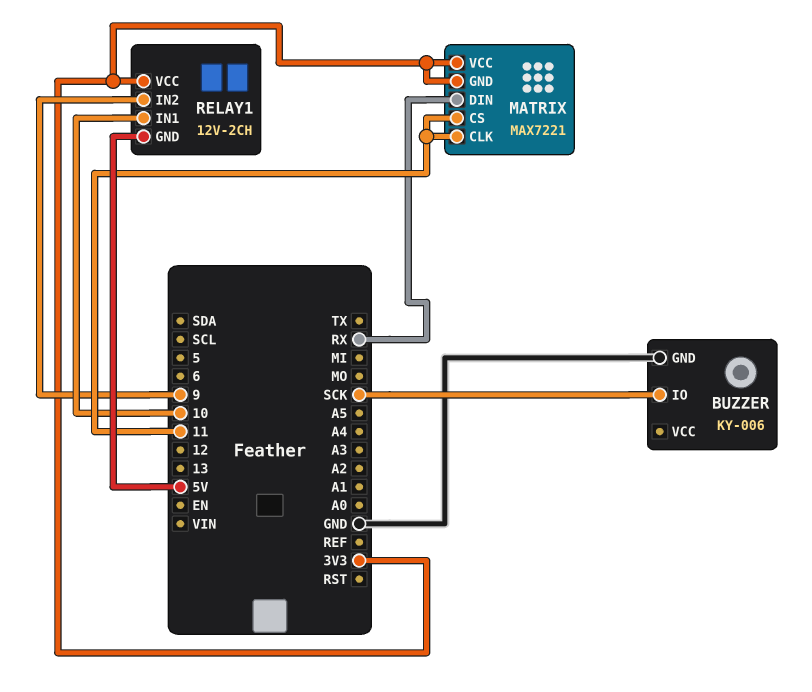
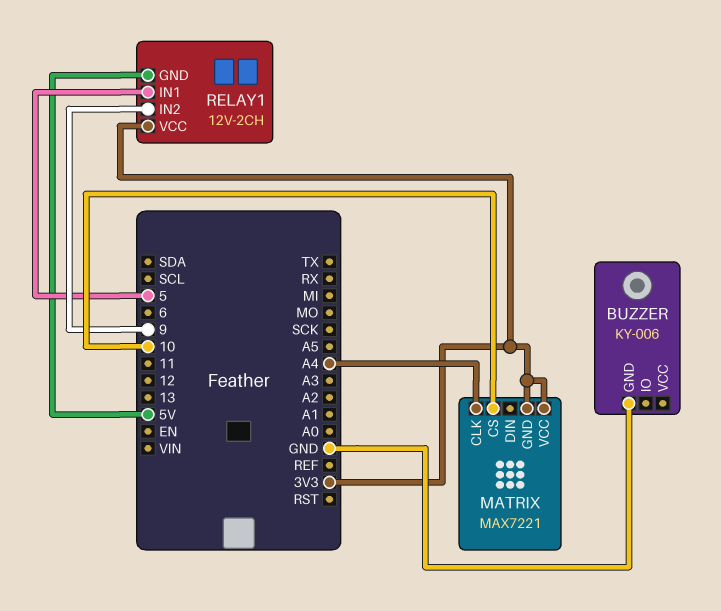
BUZZER pin IO: SCK -> none
MATRIX pin CLK: 11 -> A4
MATRIX pin CS: 11 -> 10
MATRIX pin DIN: RX -> none
RELAY1 pin IN1: 10 -> 5

